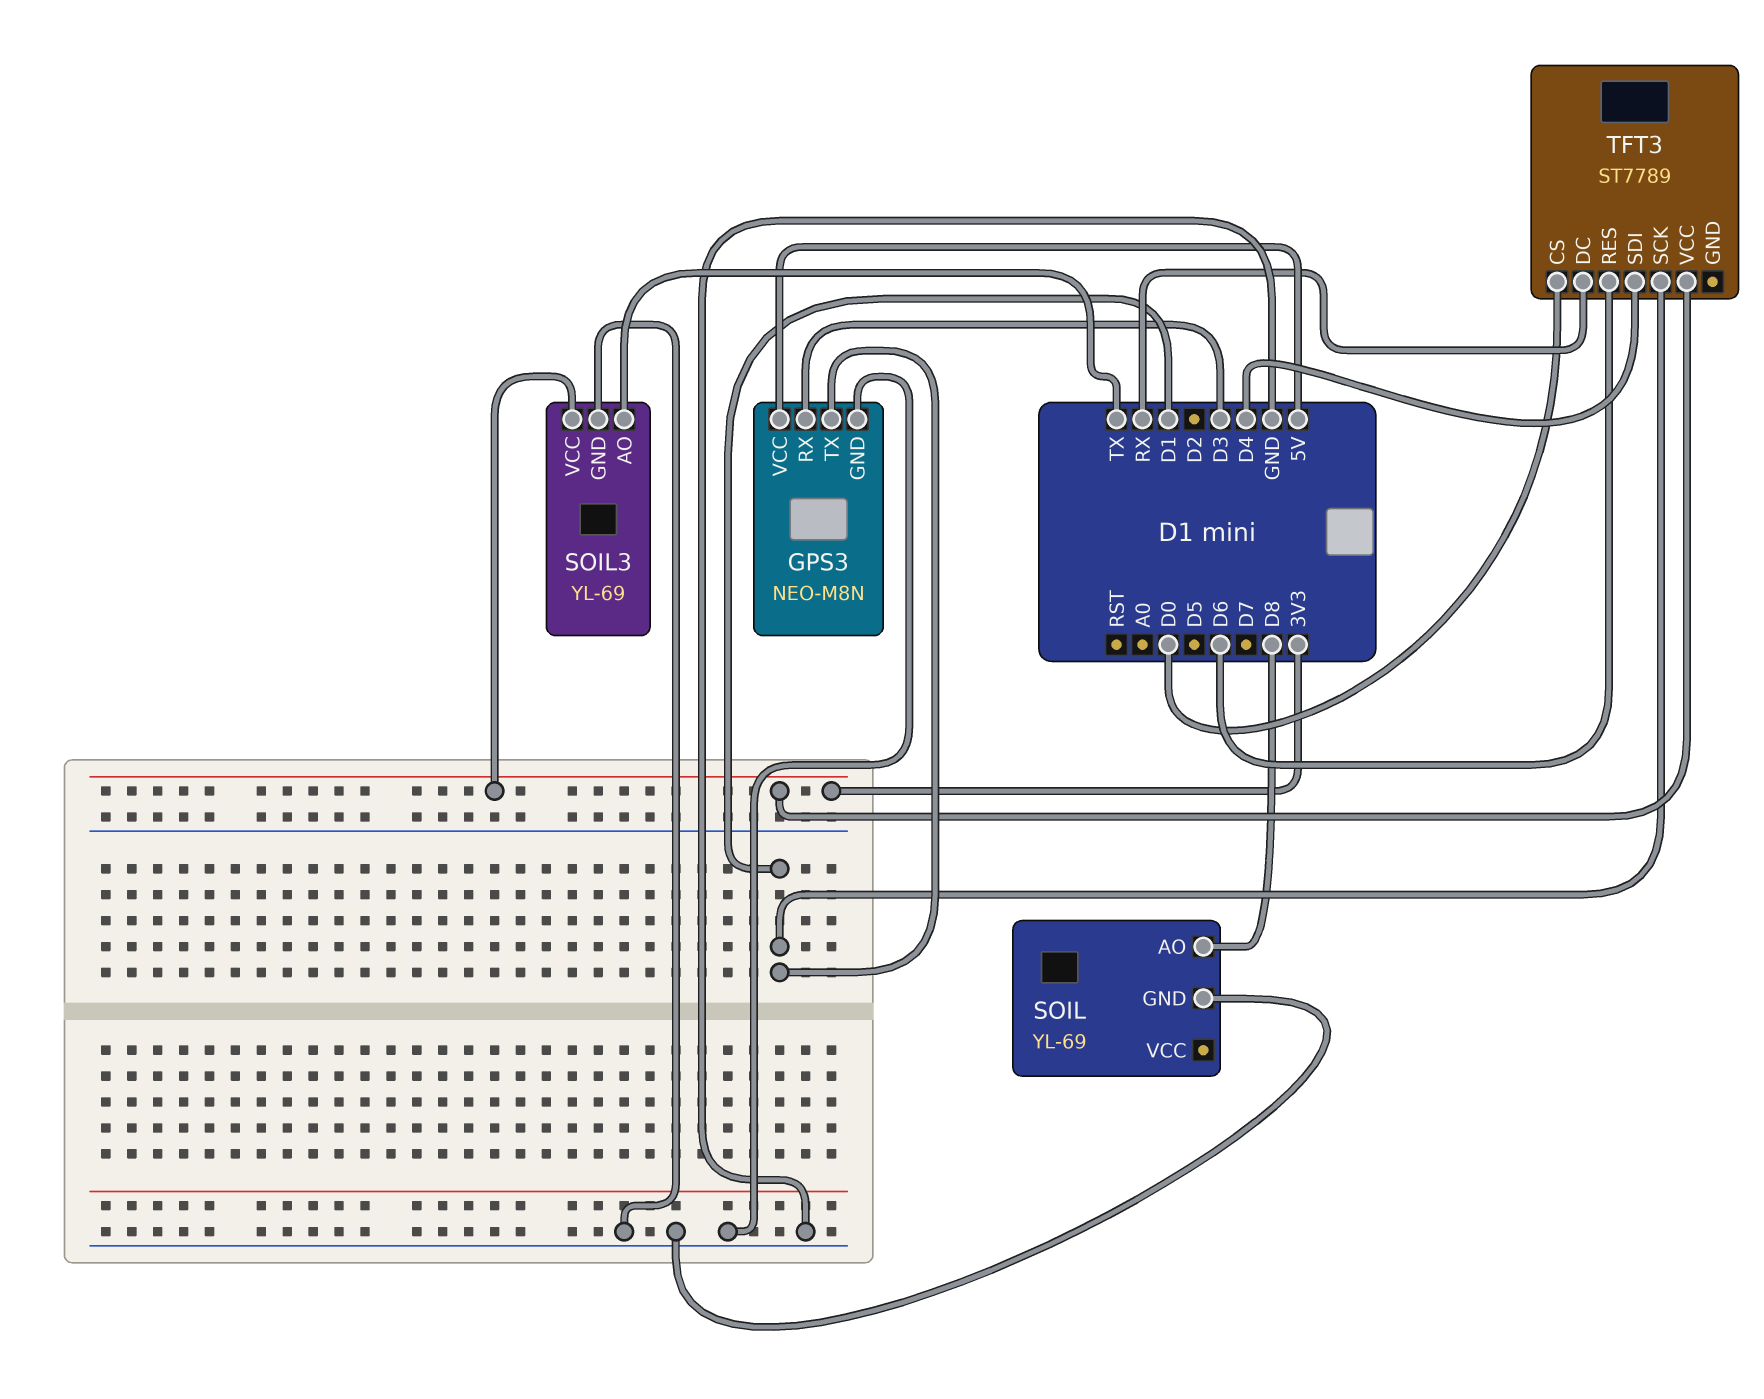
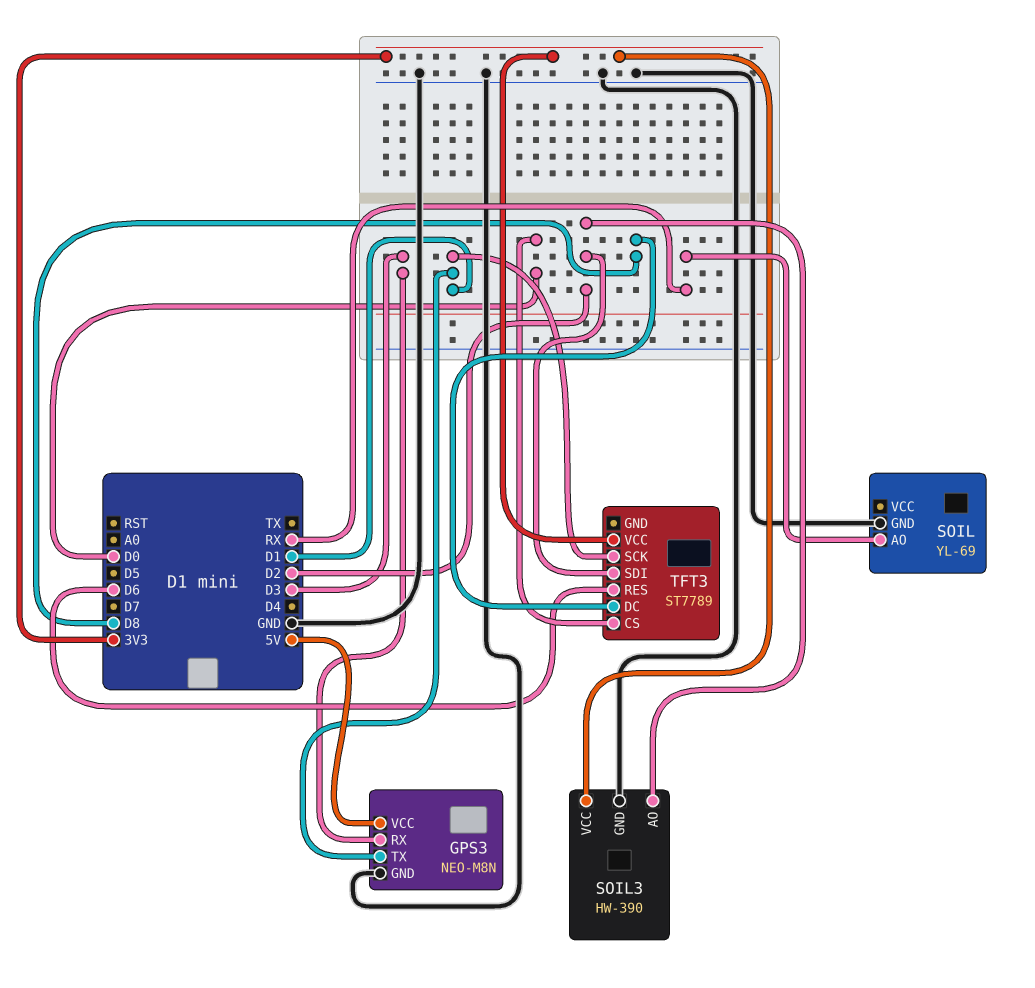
SOIL pin AO: D8 -> RX
SOIL3: YL-69 -> HW-390
SOIL3 pin AO: TX -> D2
TFT3 pin DC: RX -> D8
TFT3 pin SDI: D4 -> D2

